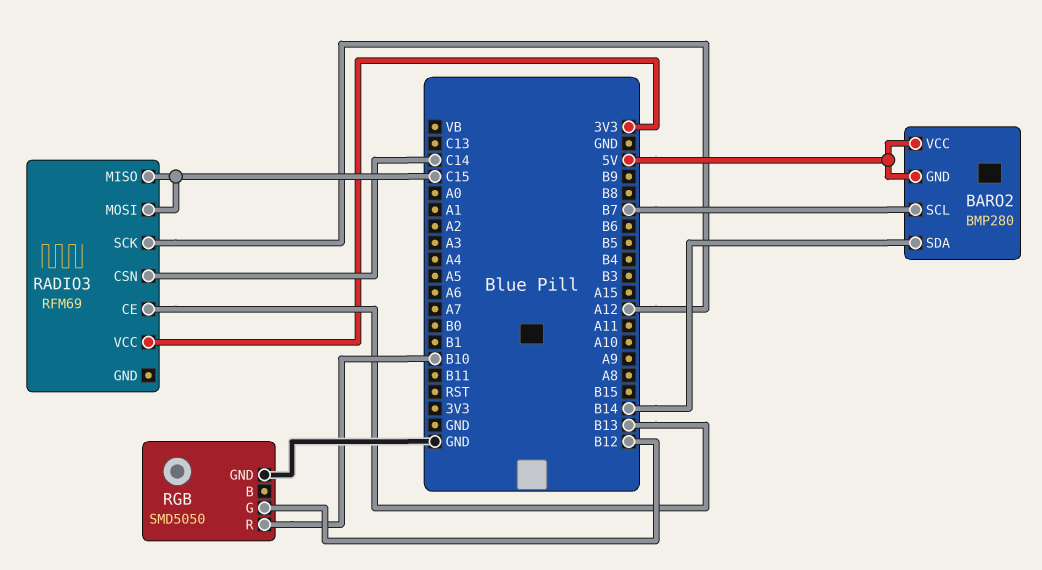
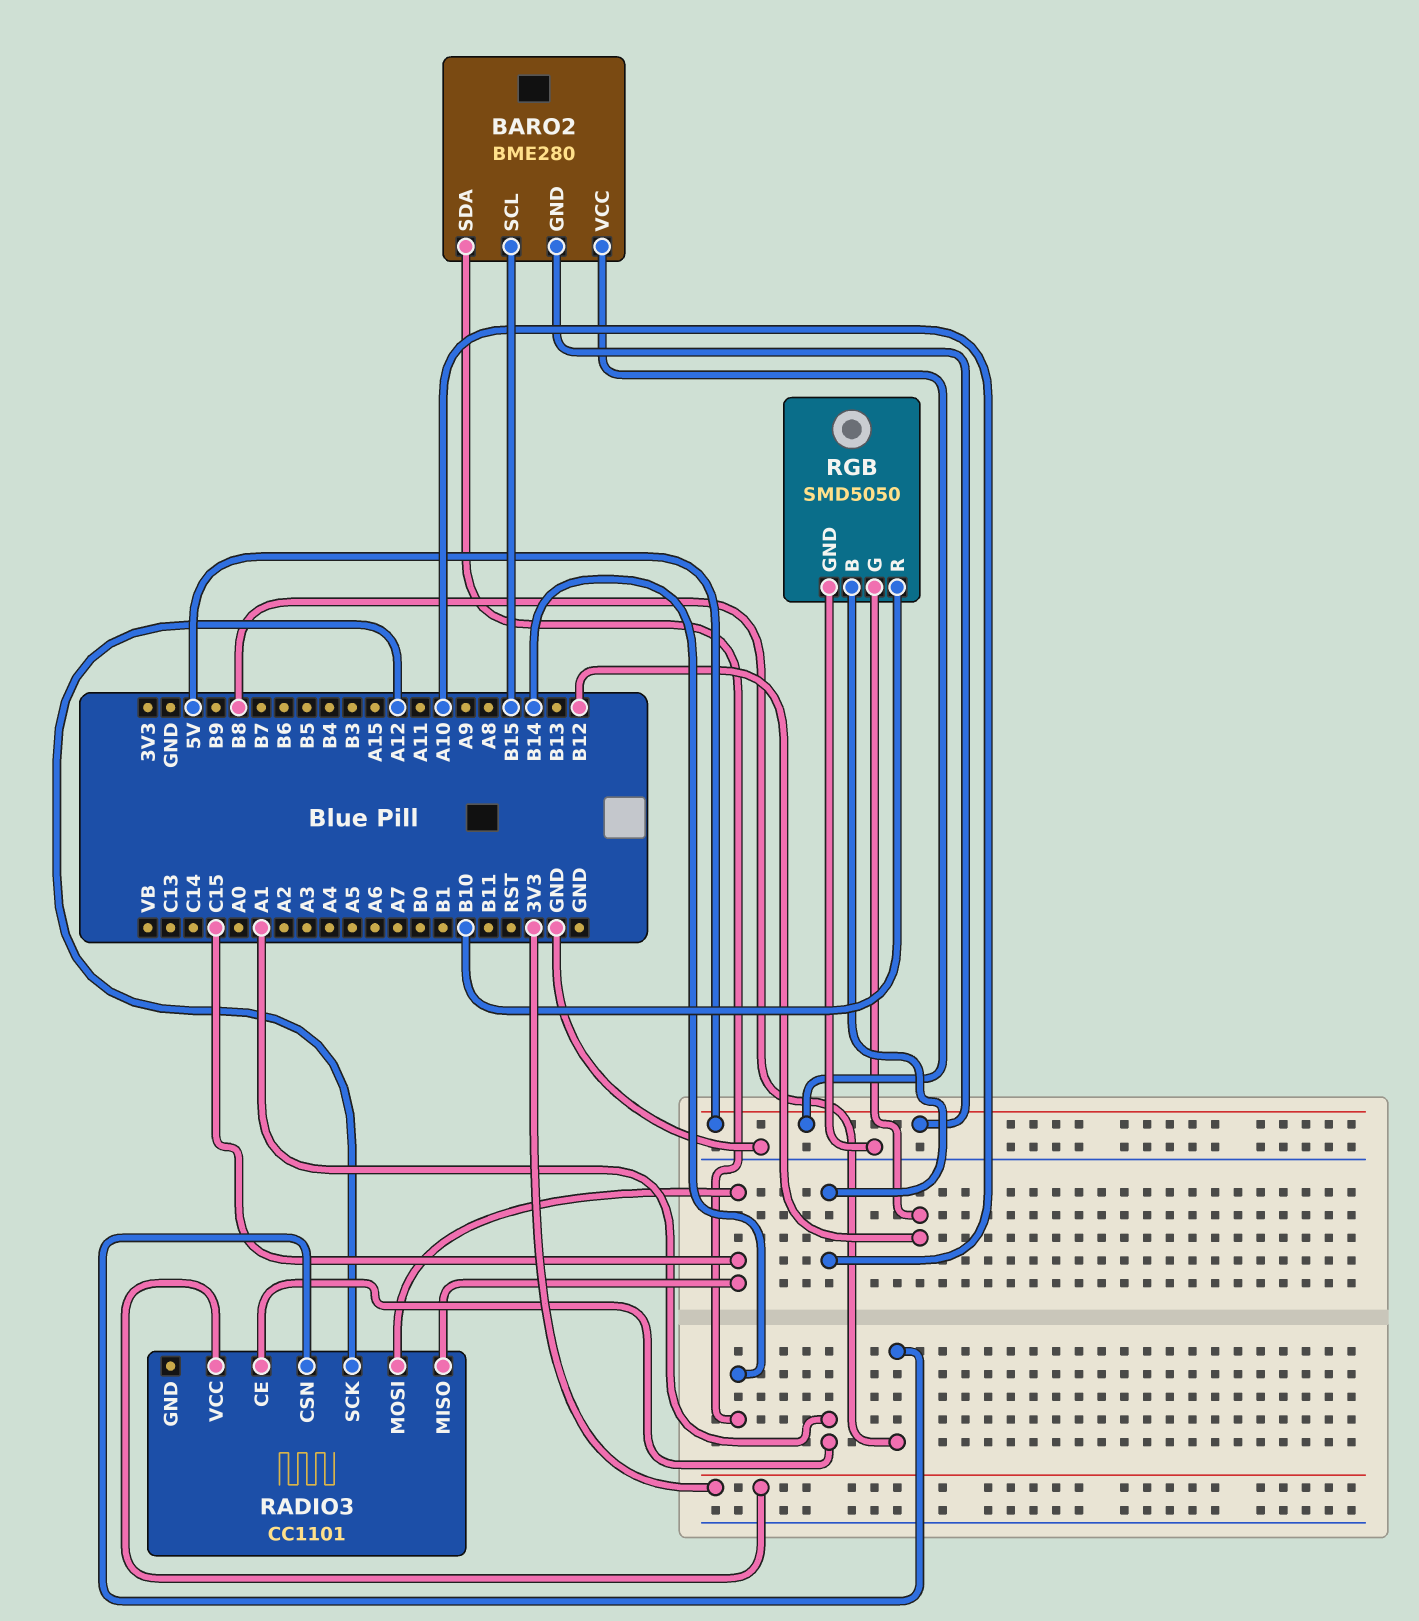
BARO2: BMP280 -> BME280
BARO2 pin SCL: B7 -> B15
RADIO3: RFM69 -> CC1101
RADIO3 pin CE: B13 -> A1
RADIO3 pin CSN: C14 -> B8
RGB pin B: none -> A10

